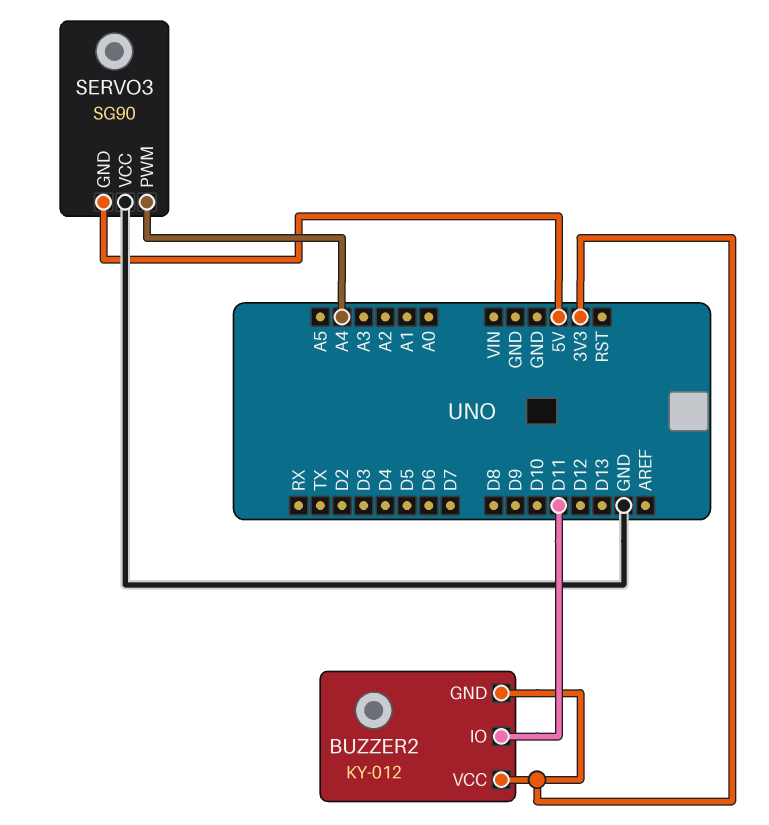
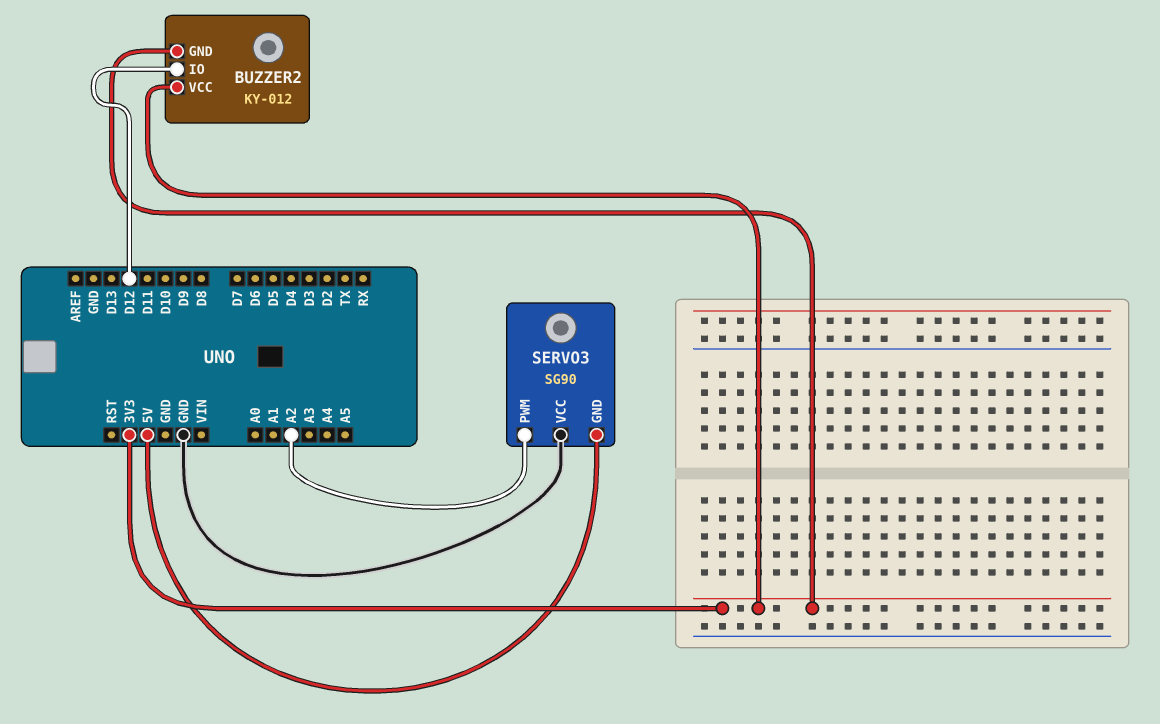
BUZZER2 pin IO: D11 -> D12
SERVO3 pin PWM: A4 -> A2

